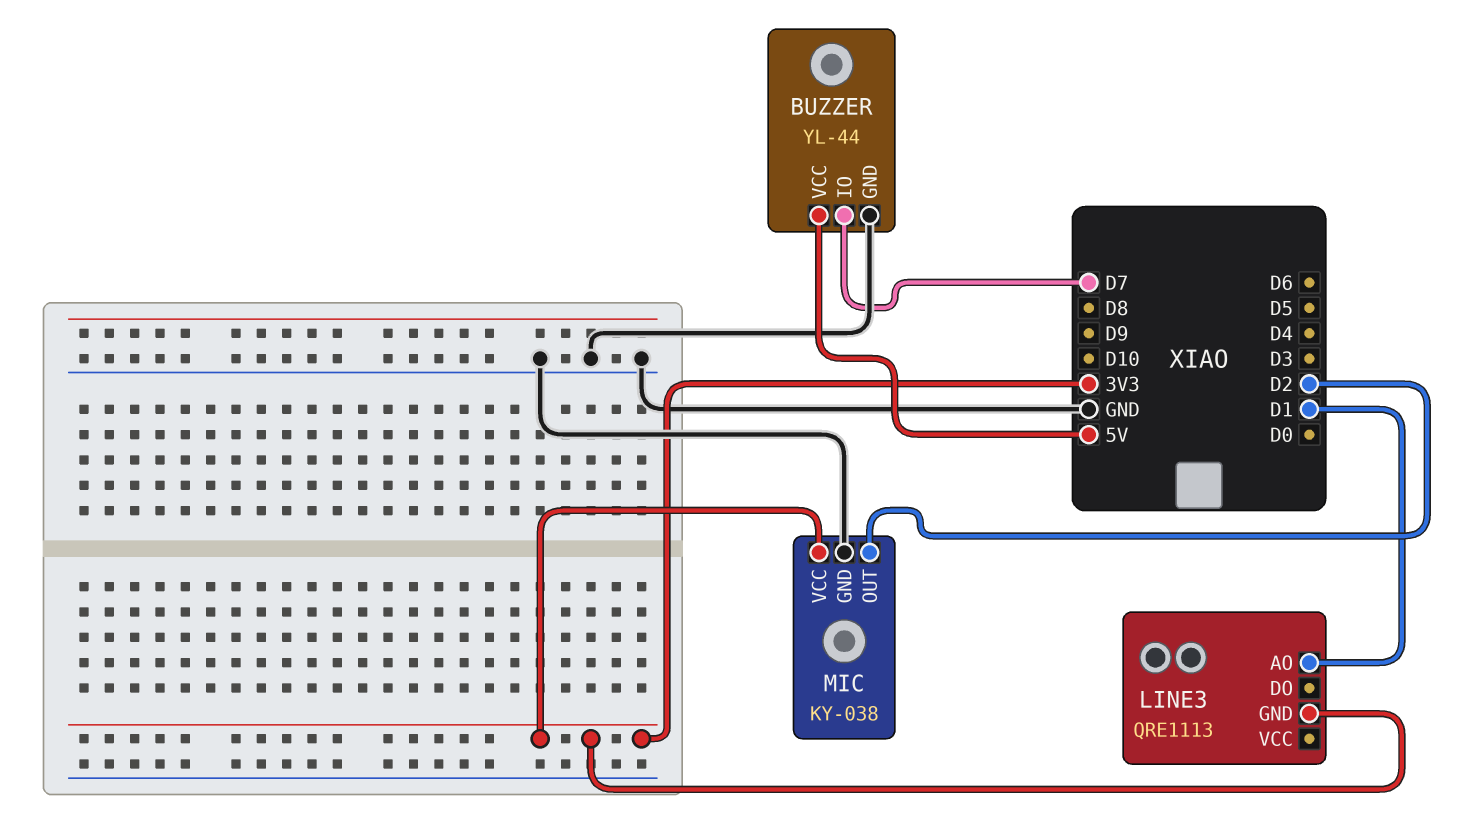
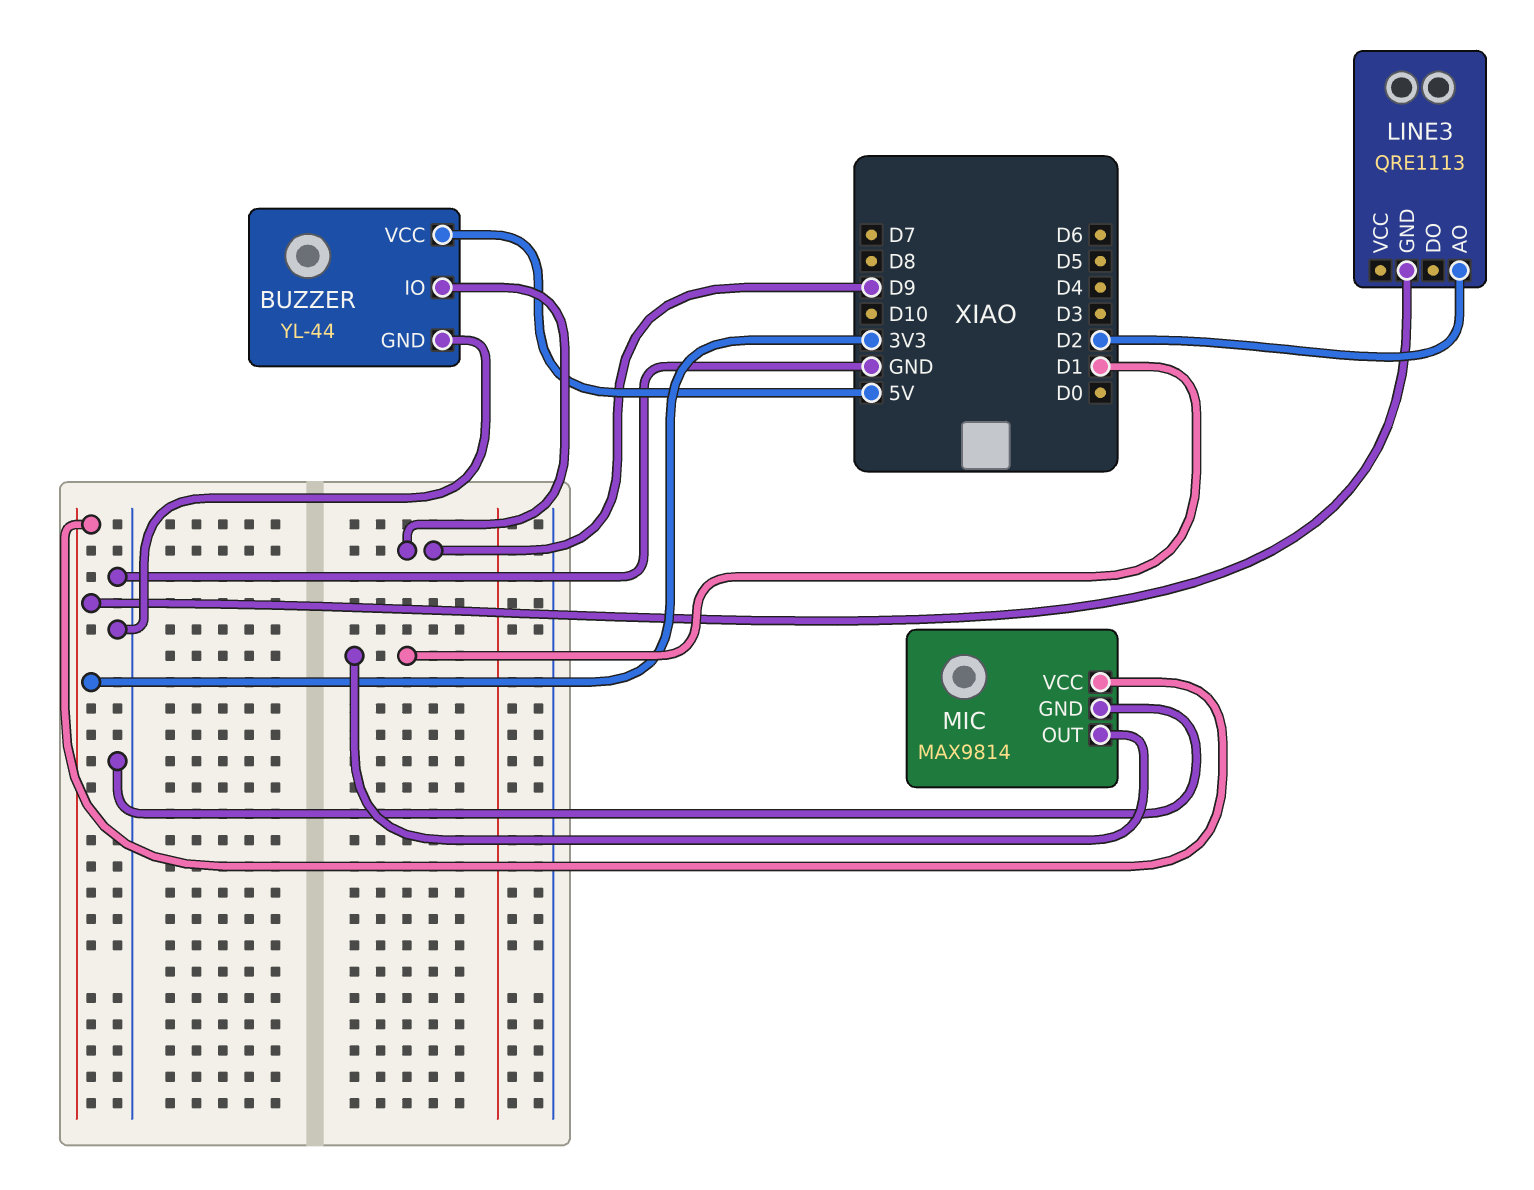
BUZZER pin IO: D7 -> D9
LINE3 pin AO: D1 -> D2
MIC: KY-038 -> MAX9814
MIC pin OUT: D2 -> D1

